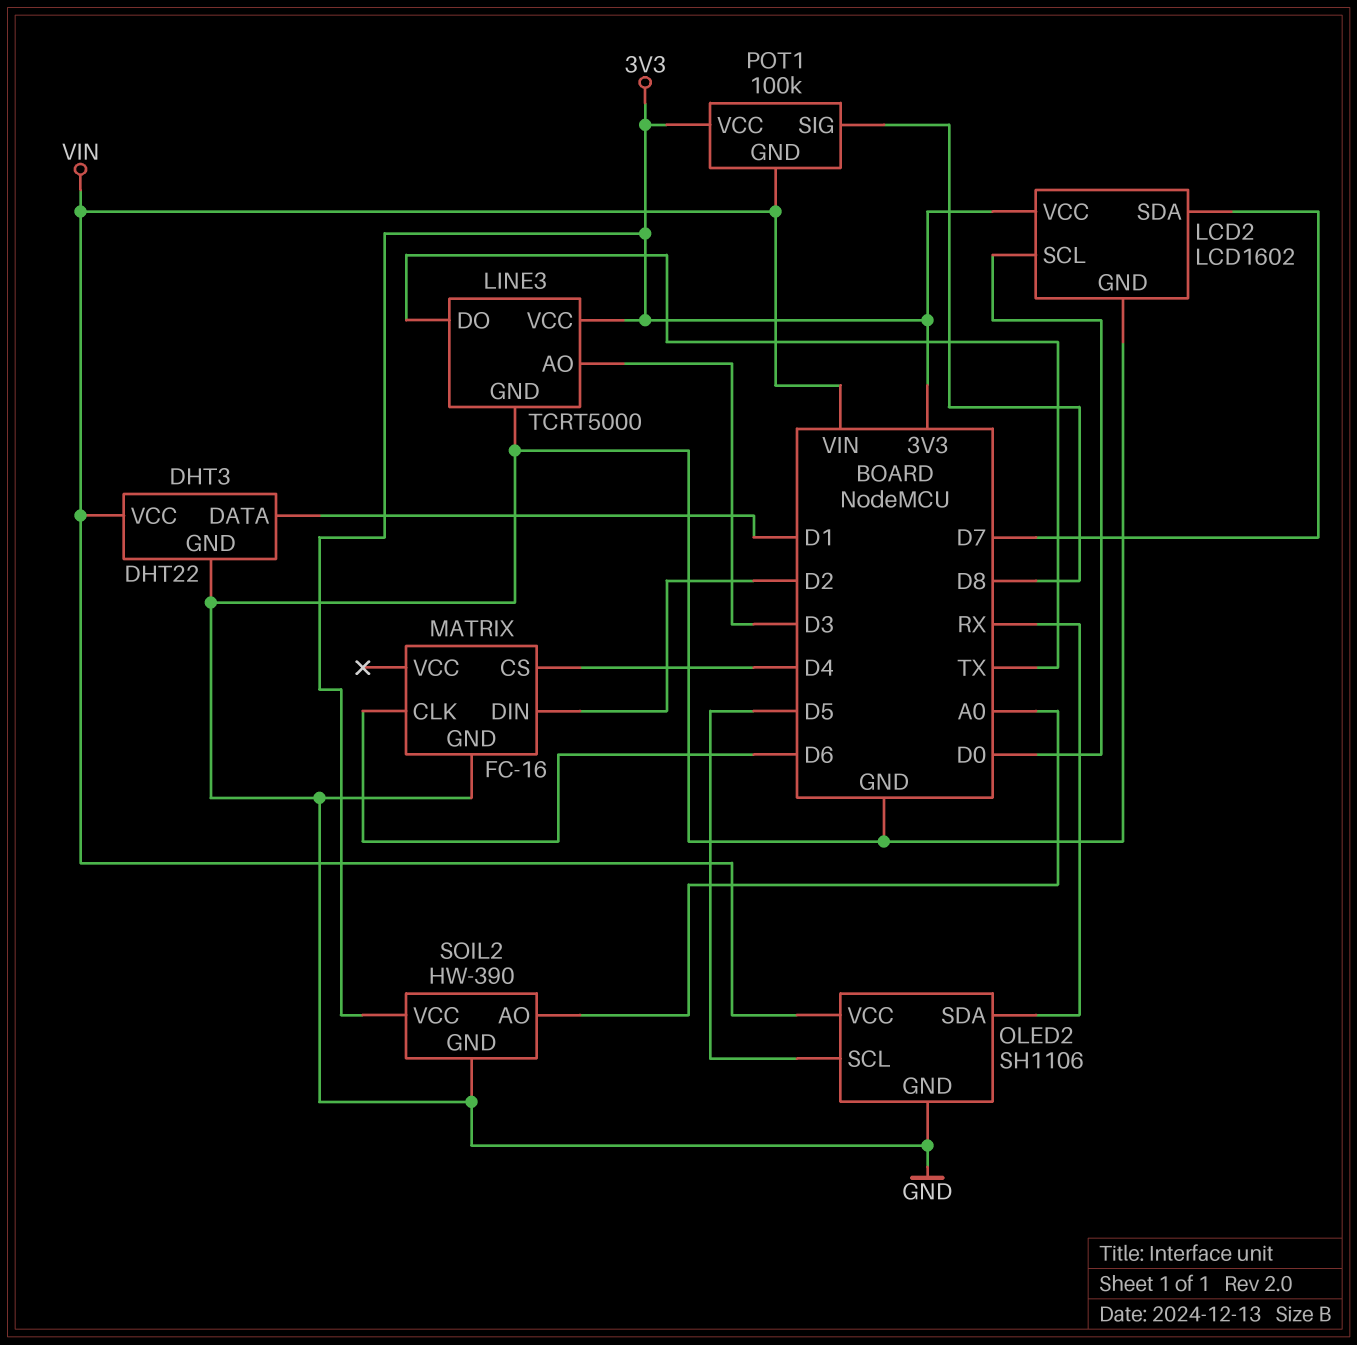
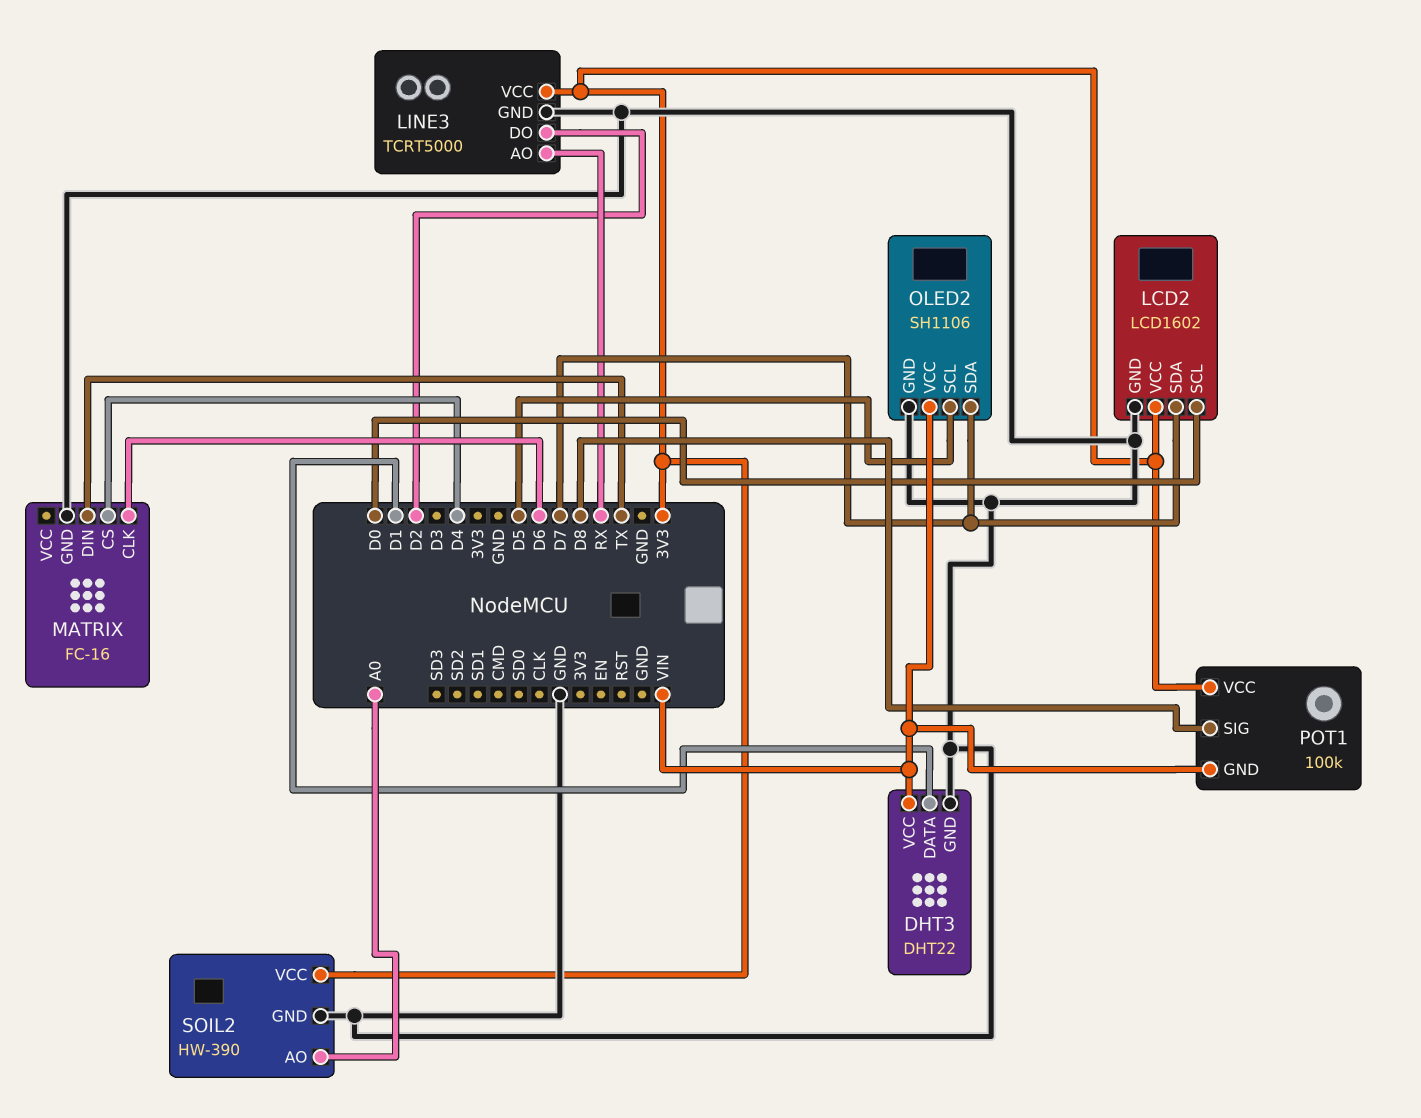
LINE3 pin AO: D3 -> RX
LINE3 pin DO: TX -> D2
MATRIX pin DIN: D2 -> TX
OLED2 pin SDA: RX -> D7

